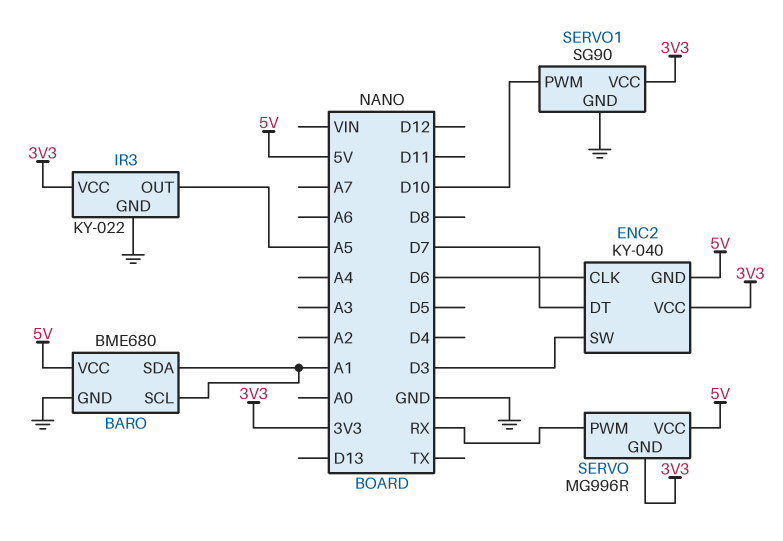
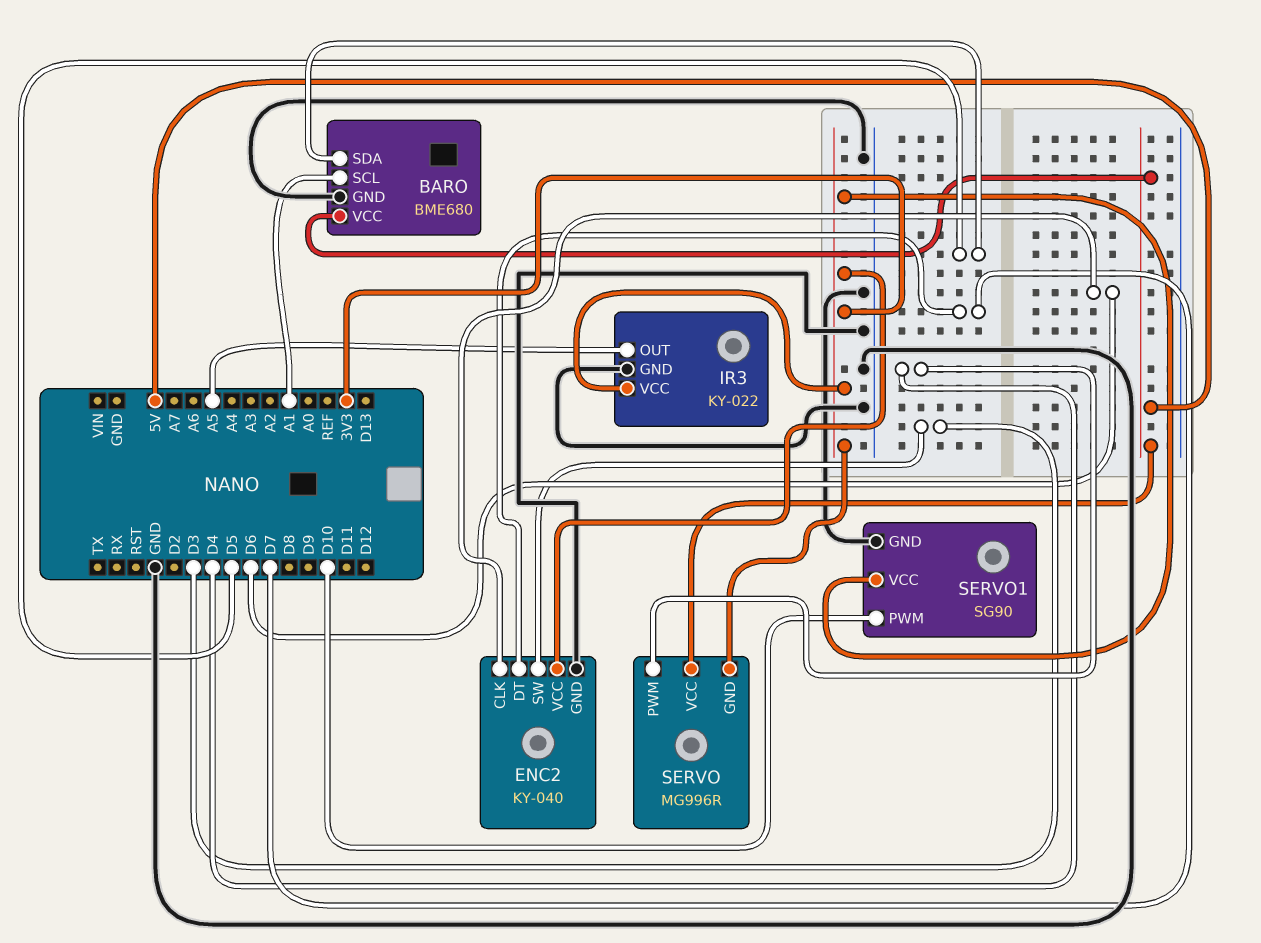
BARO pin SDA: A1 -> D5
ENC2 pin GND: 5V -> GND
SERVO pin PWM: RX -> D4

